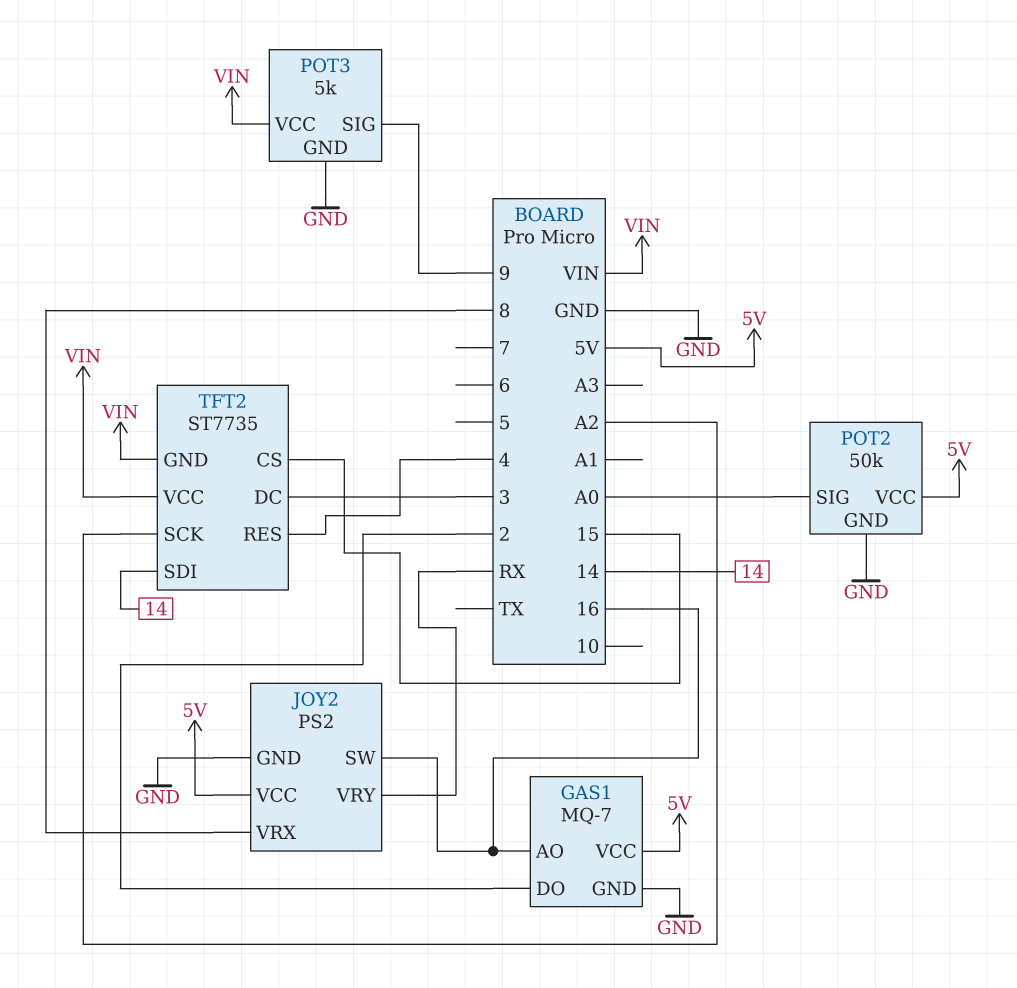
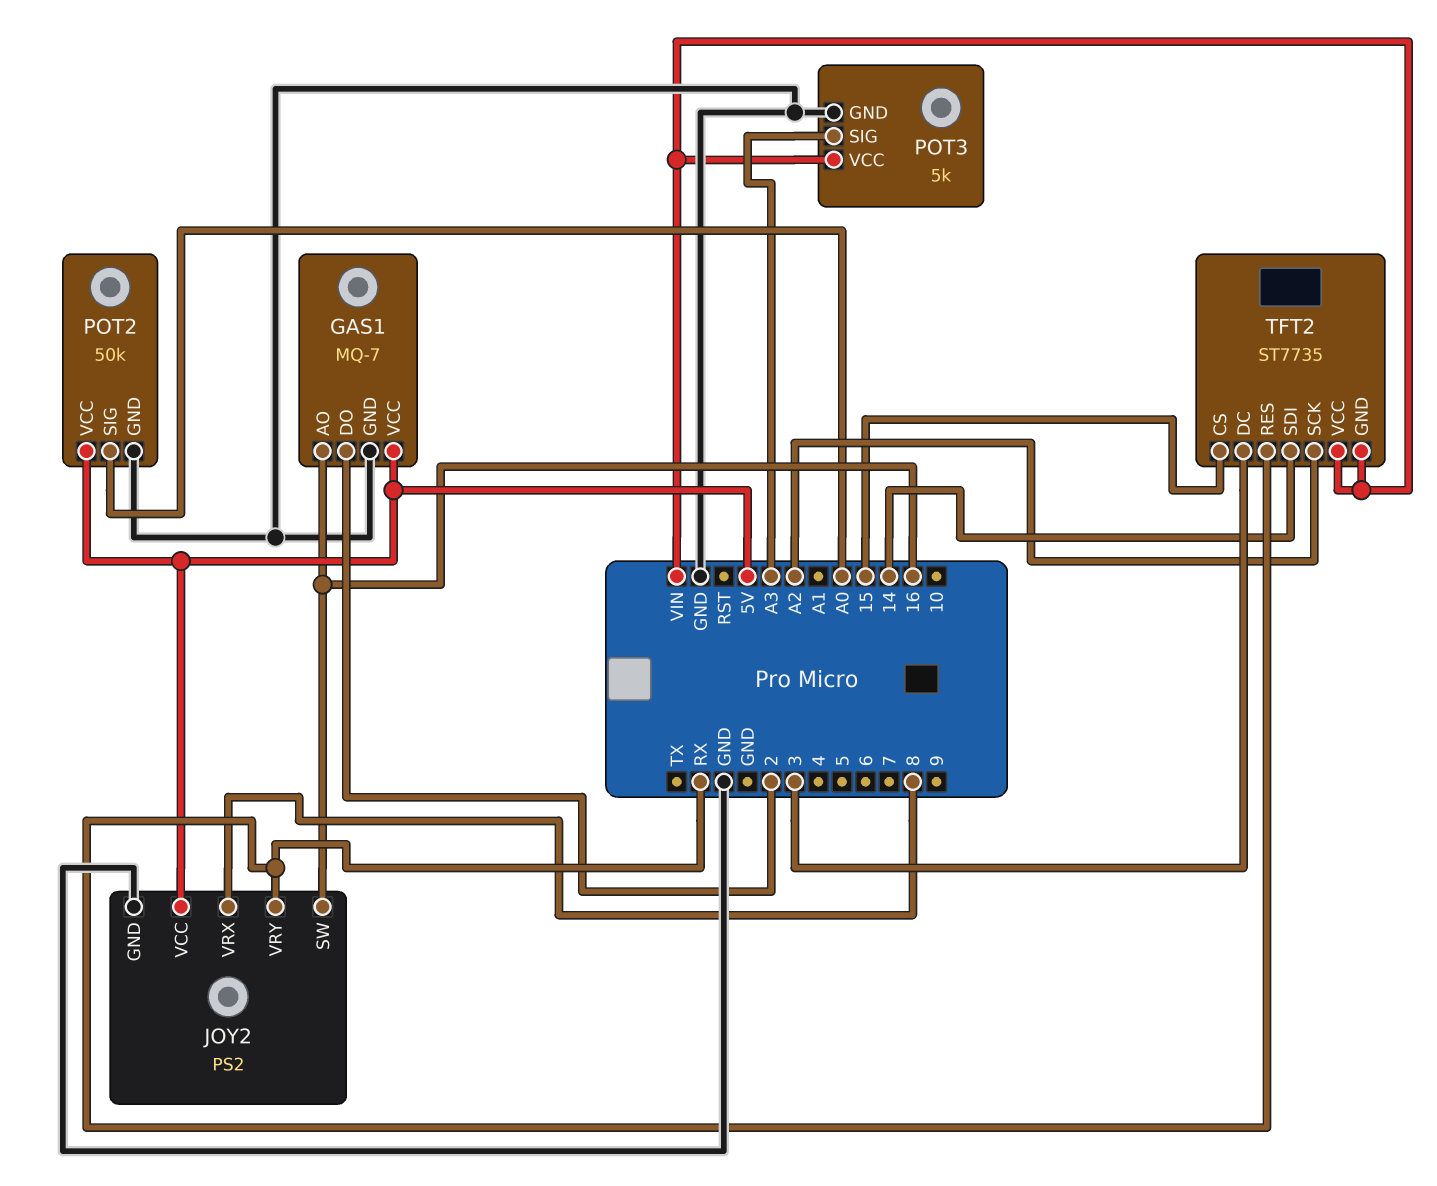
POT3 pin SIG: 9 -> A3
TFT2 pin RES: 4 -> RX

